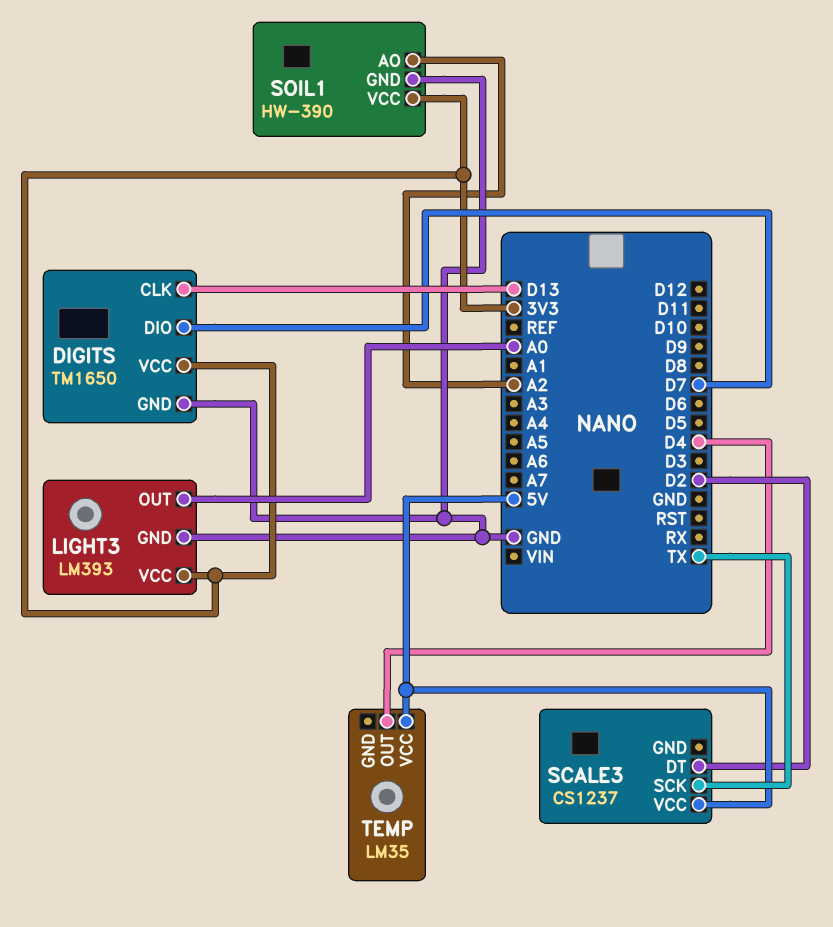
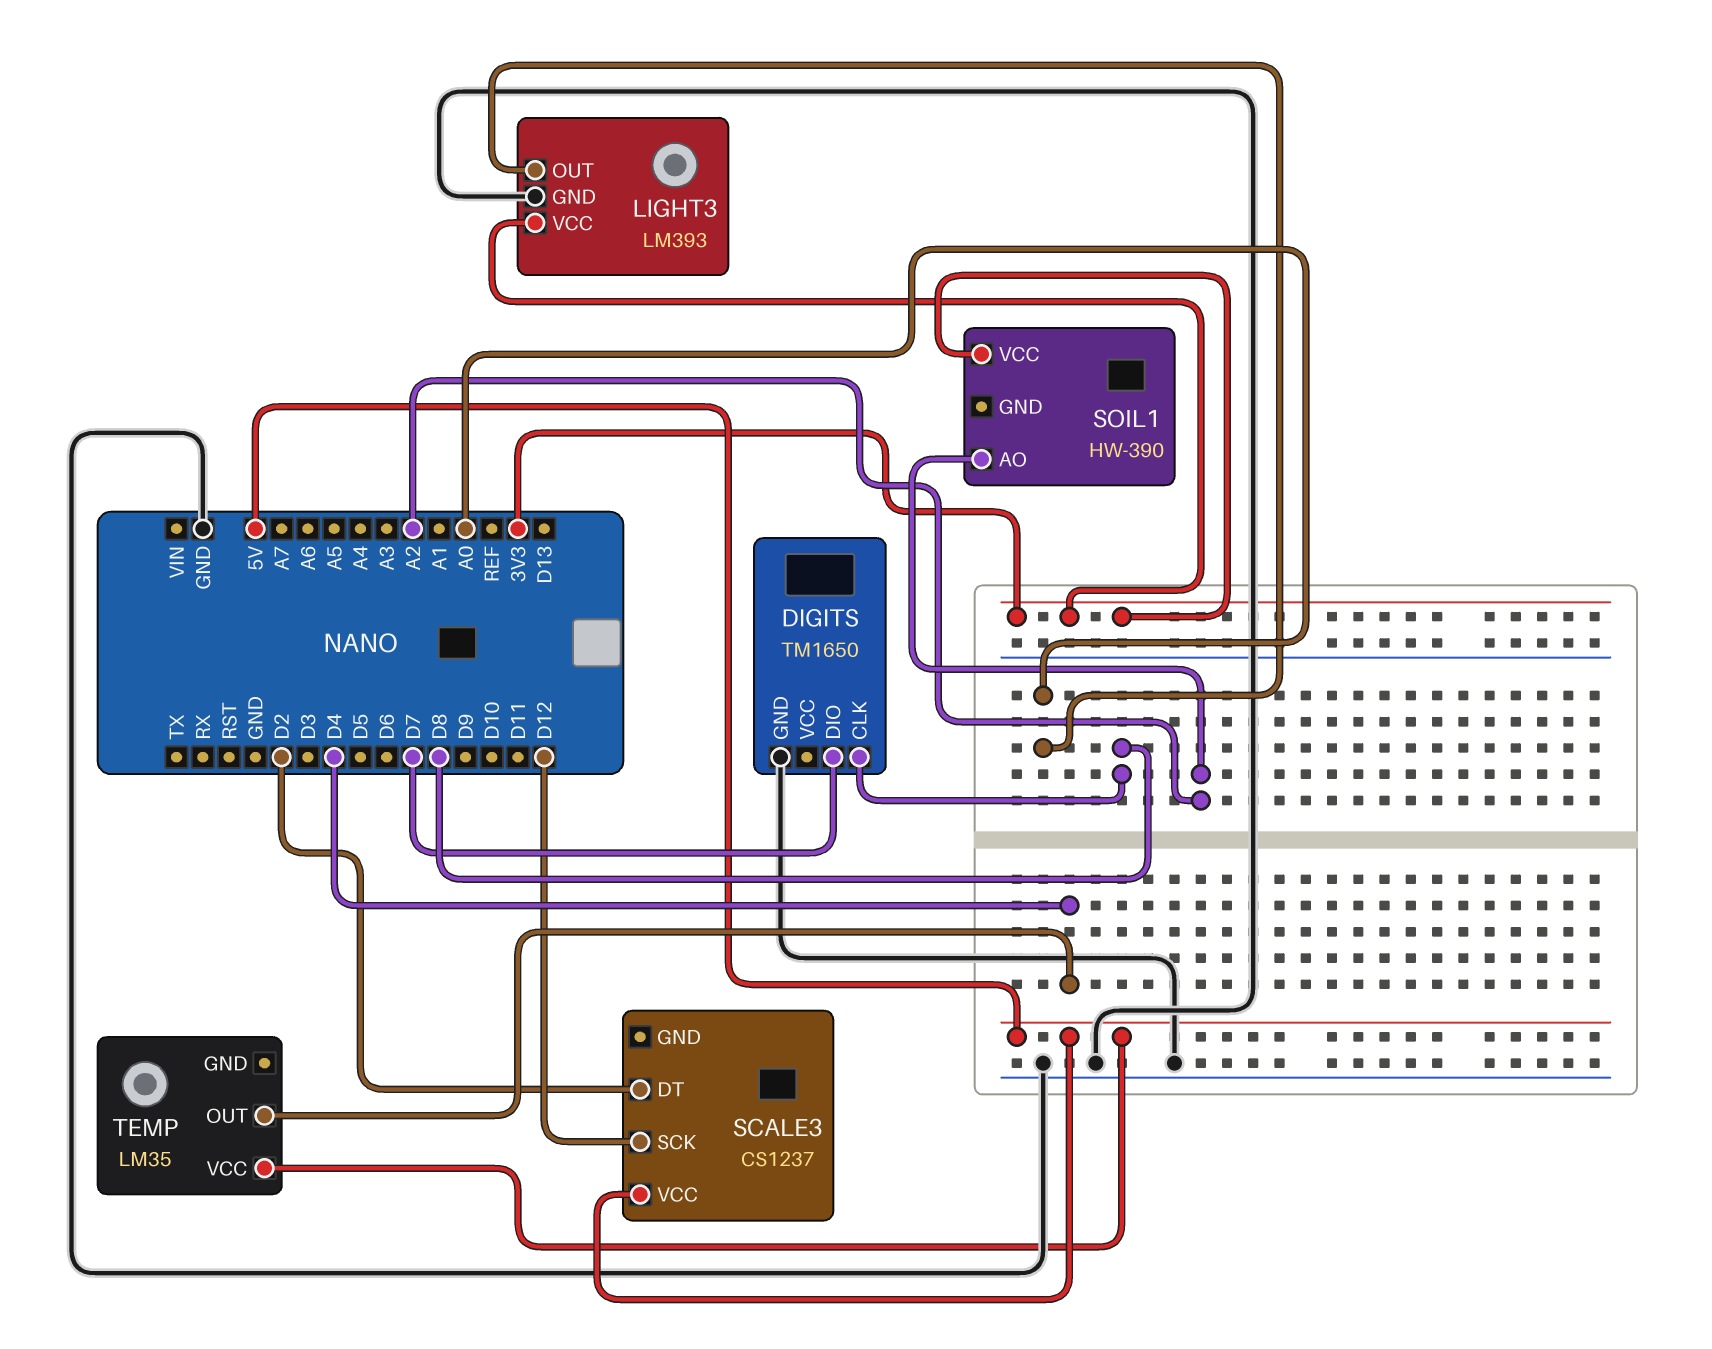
DIGITS pin CLK: D13 -> D8
DIGITS pin VCC: 3V3 -> none
SCALE3 pin SCK: TX -> D12
SOIL1 pin GND: GND -> none

